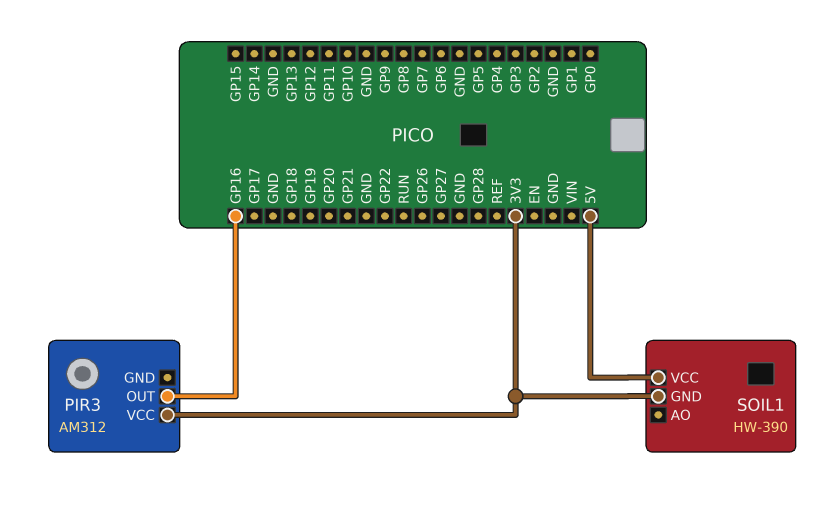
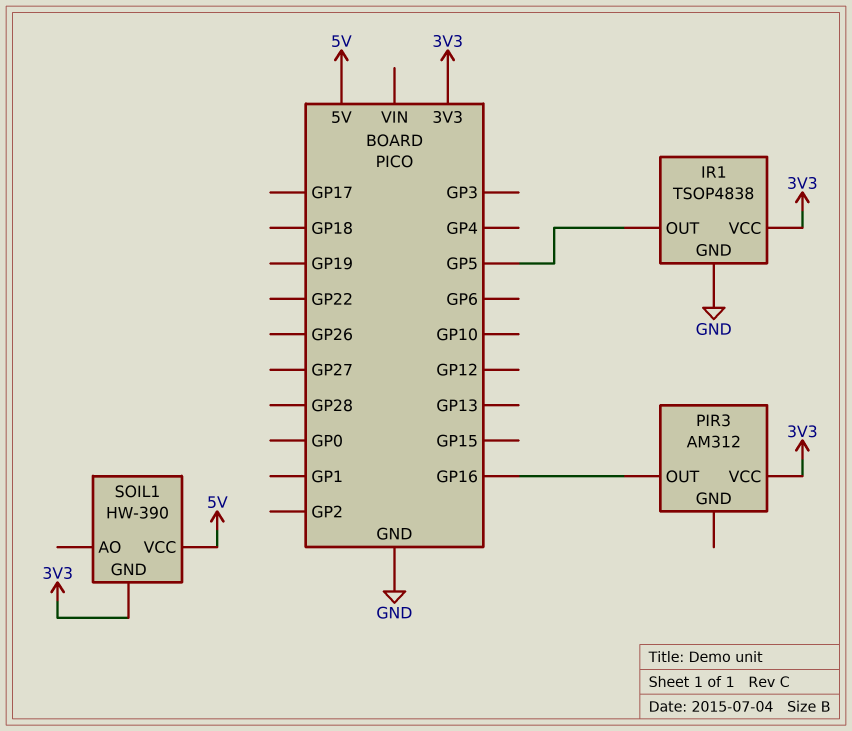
IR1: none -> TSOP4838
IR1 pin GND: none -> GND
IR1 pin OUT: none -> GP5
IR1 pin VCC: none -> 3V3

